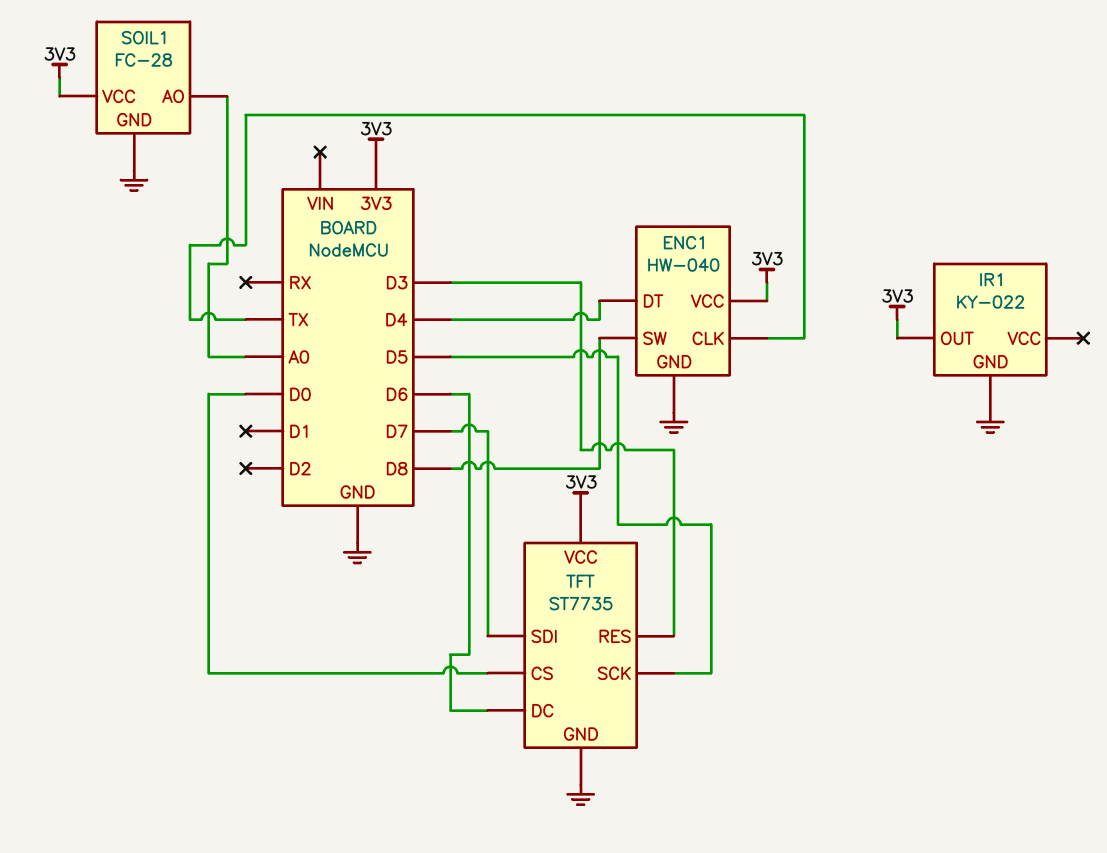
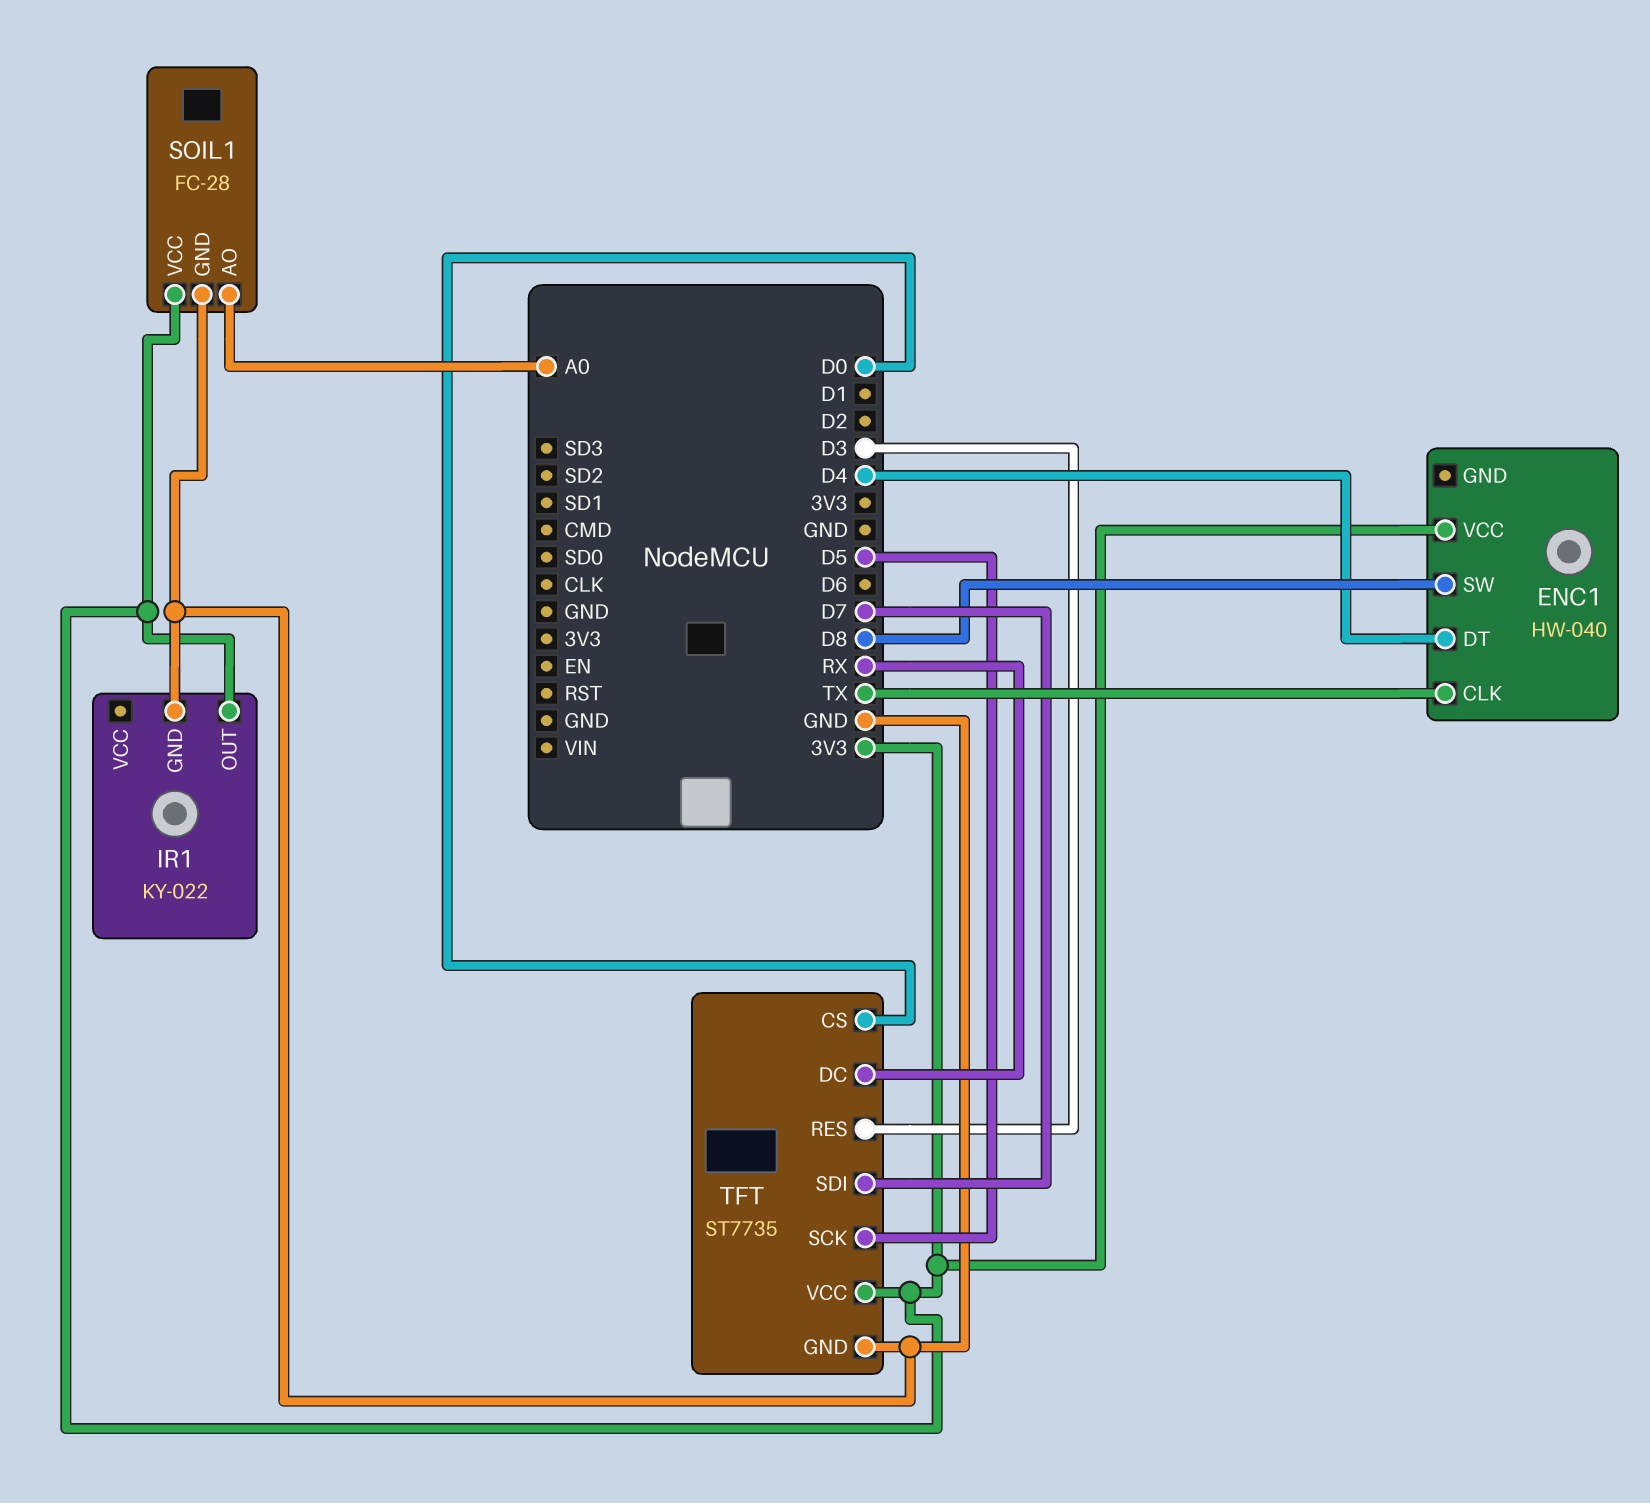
ENC1 pin GND: GND -> none
TFT pin DC: D6 -> RX

